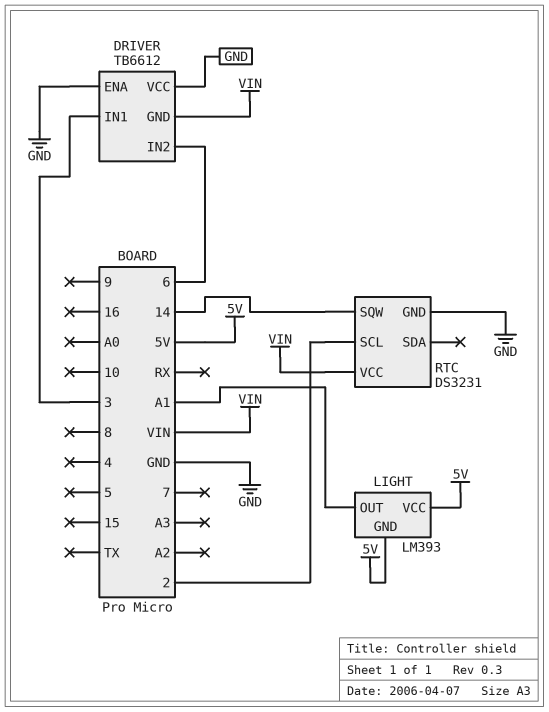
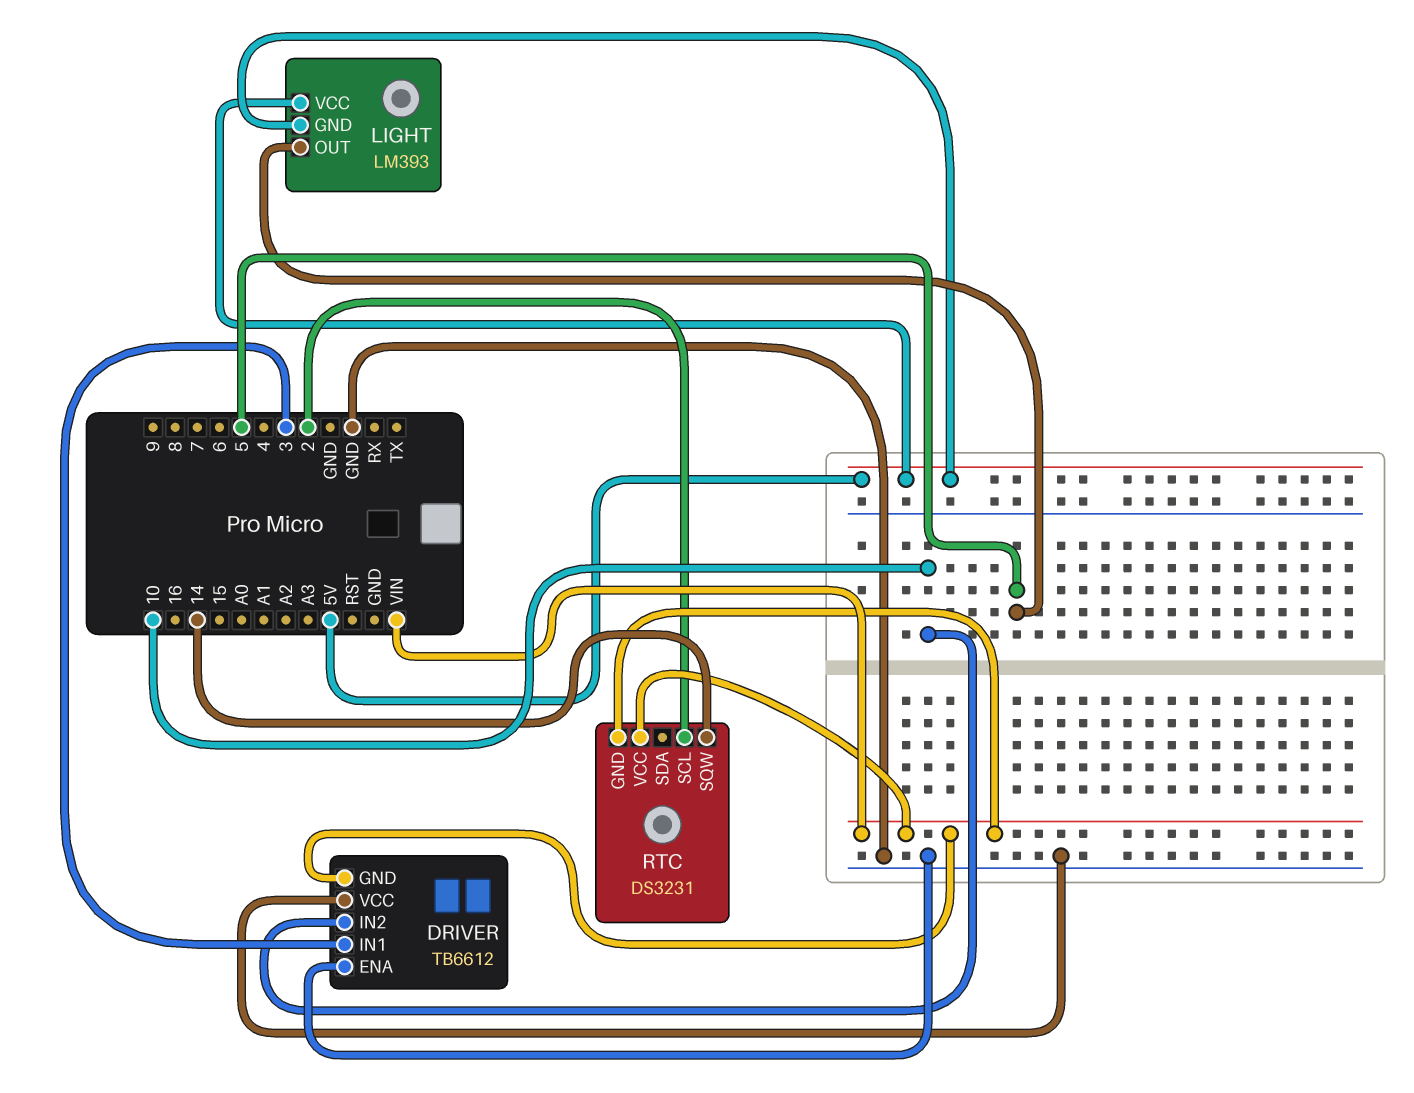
DRIVER pin IN2: 6 -> 10
LIGHT pin OUT: A1 -> 5
RTC pin GND: GND -> VIN

